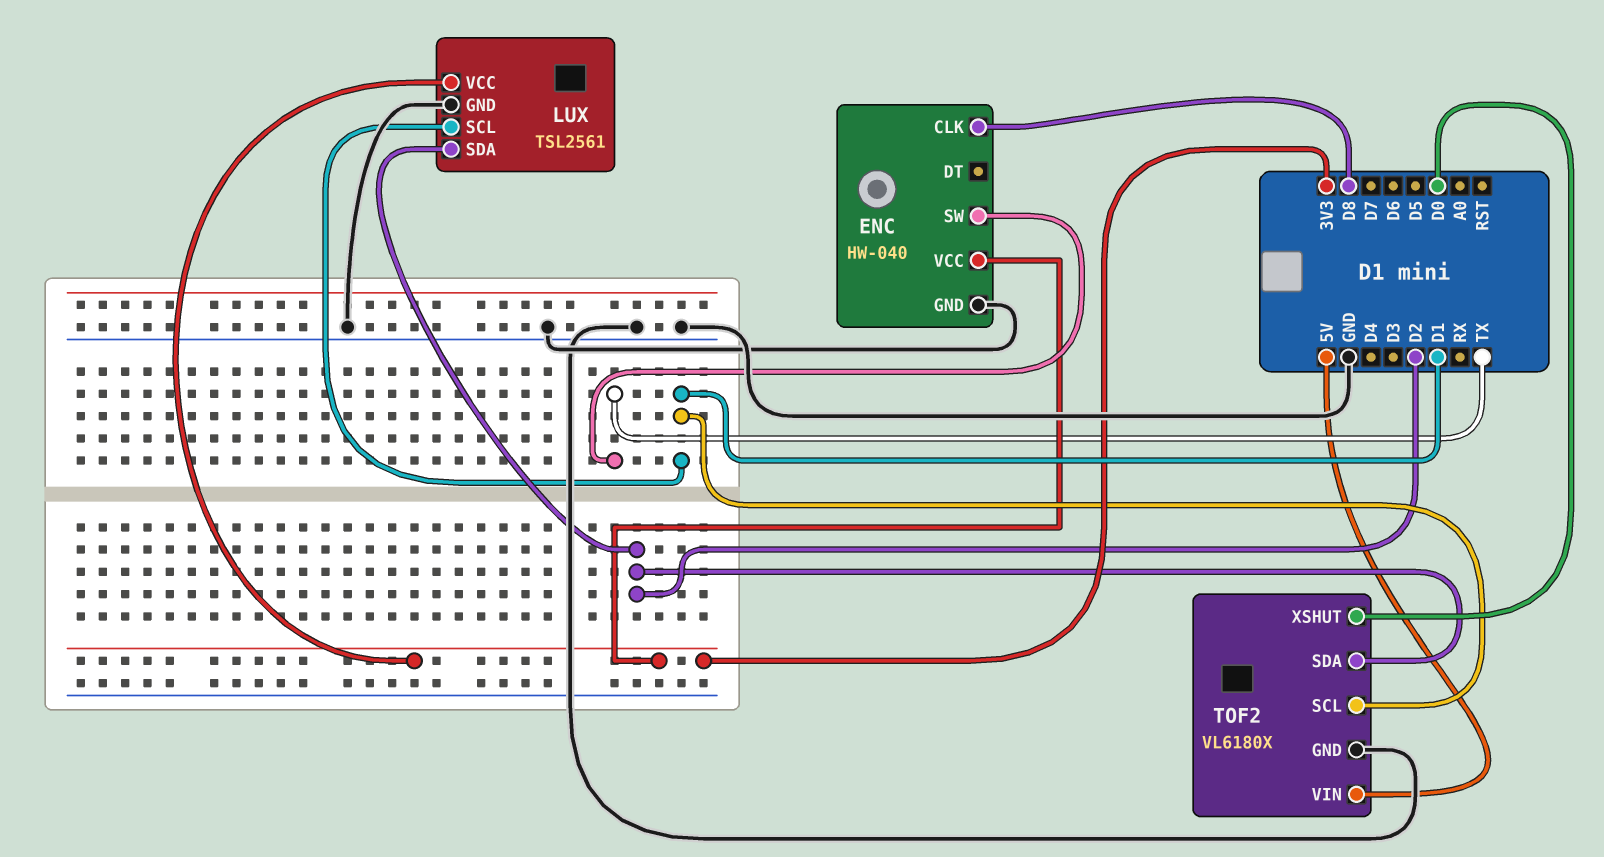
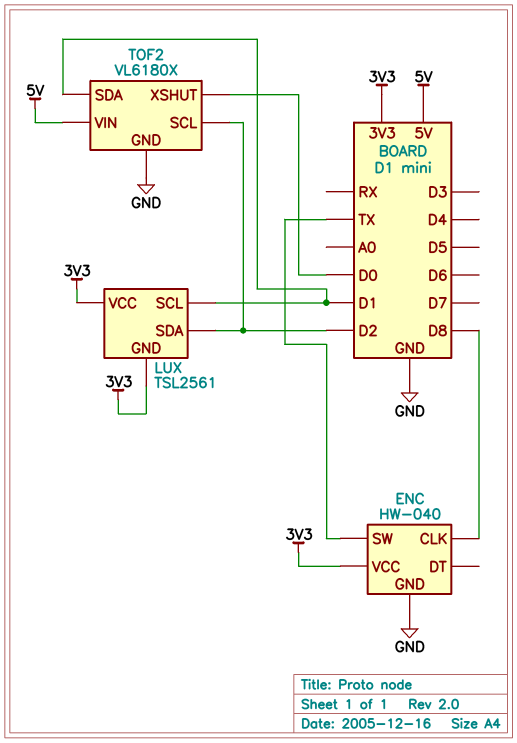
LUX pin GND: GND -> 3V3
TOF2 pin SCL: D1 -> D2
TOF2 pin SDA: D2 -> D1

